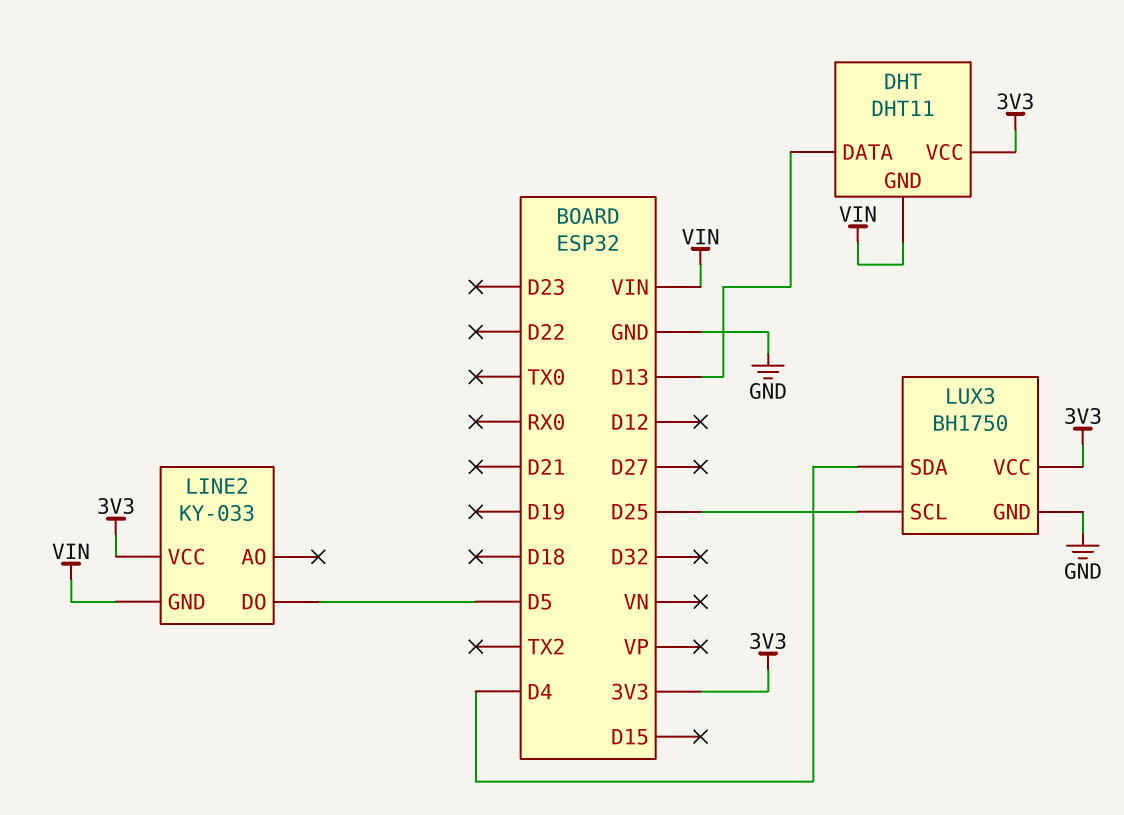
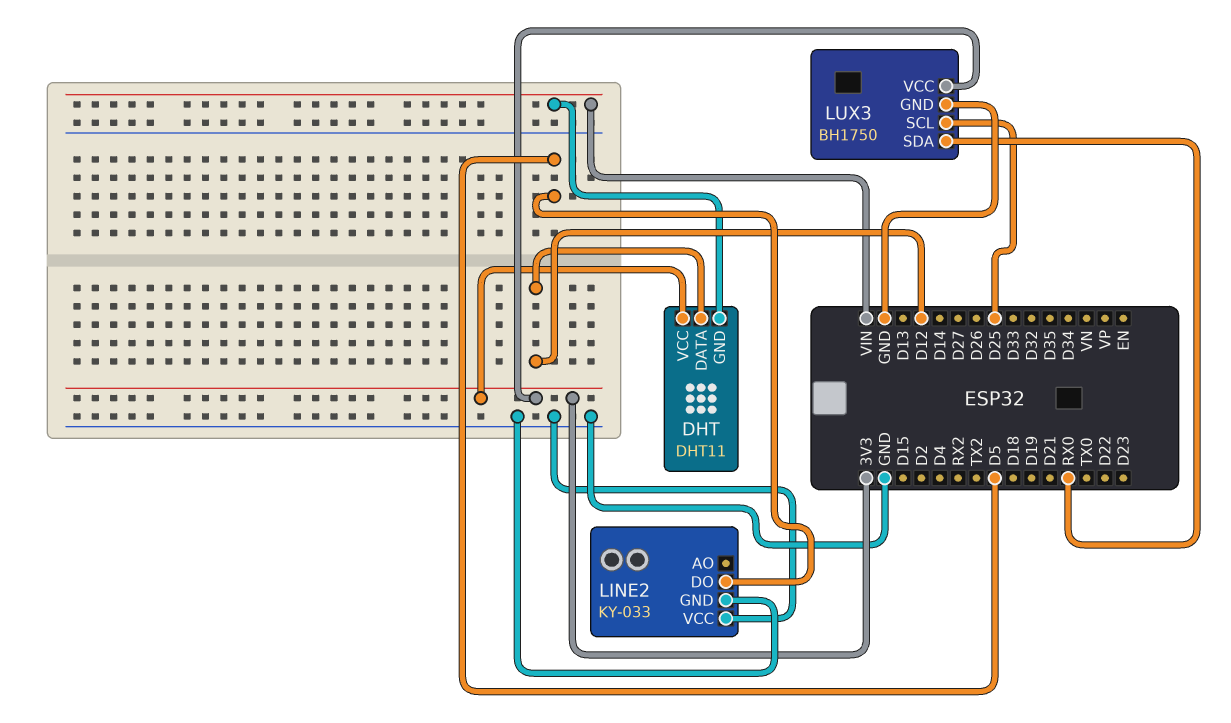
DHT pin DATA: D13 -> D12
LINE2 pin GND: VIN -> GND
LINE2 pin VCC: 3V3 -> GND
LUX3 pin SDA: D4 -> RX0

